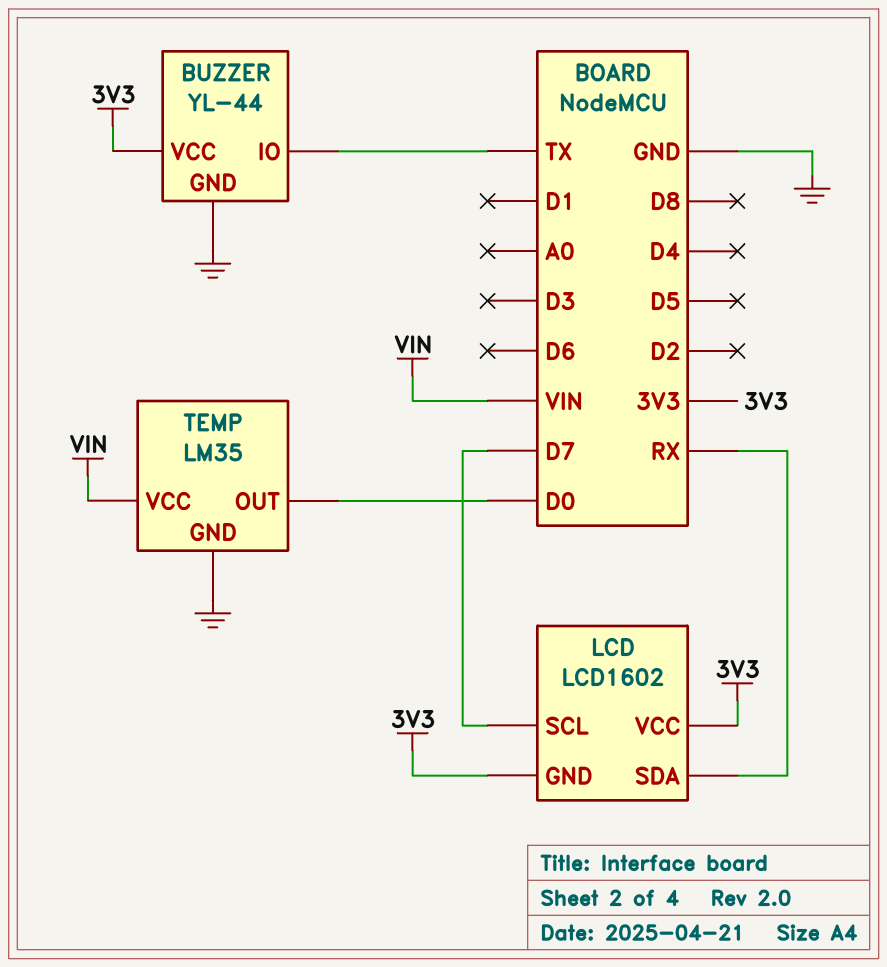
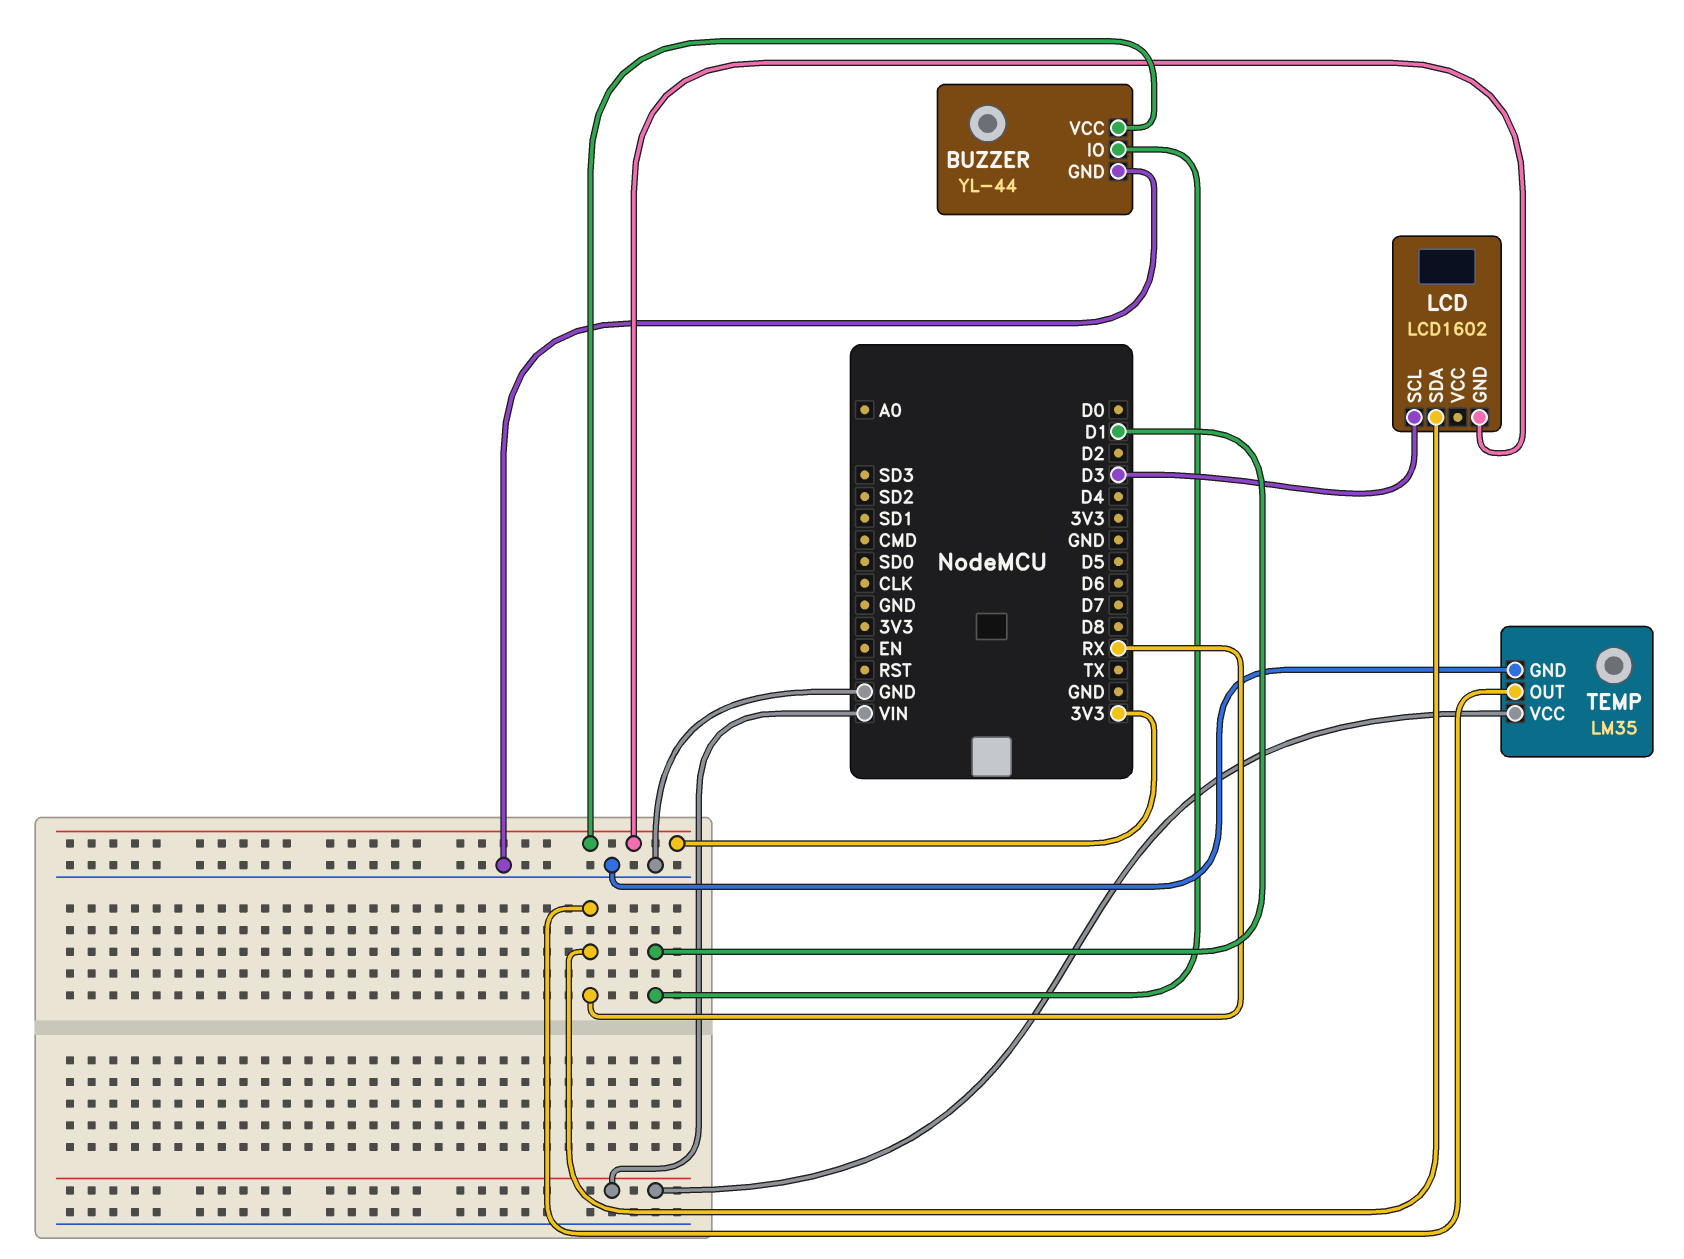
BUZZER pin IO: TX -> D1
LCD pin SCL: D7 -> D3
LCD pin VCC: 3V3 -> none
TEMP pin OUT: D0 -> RX

